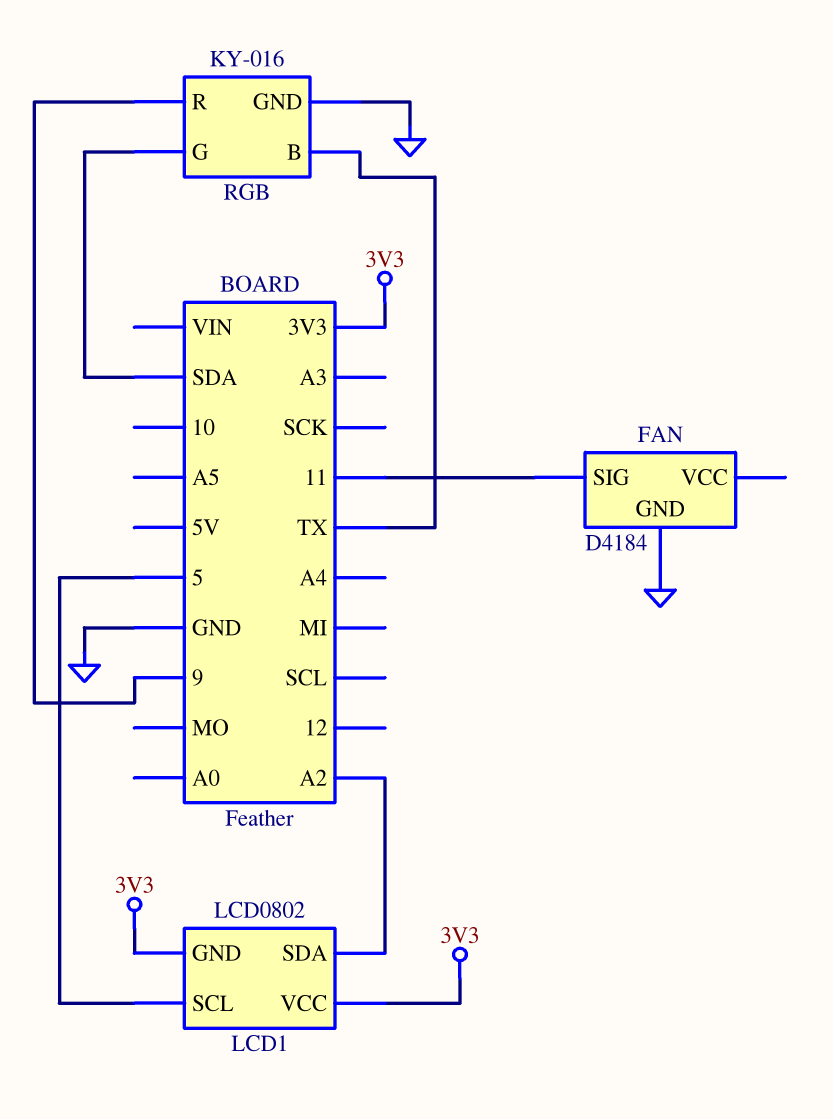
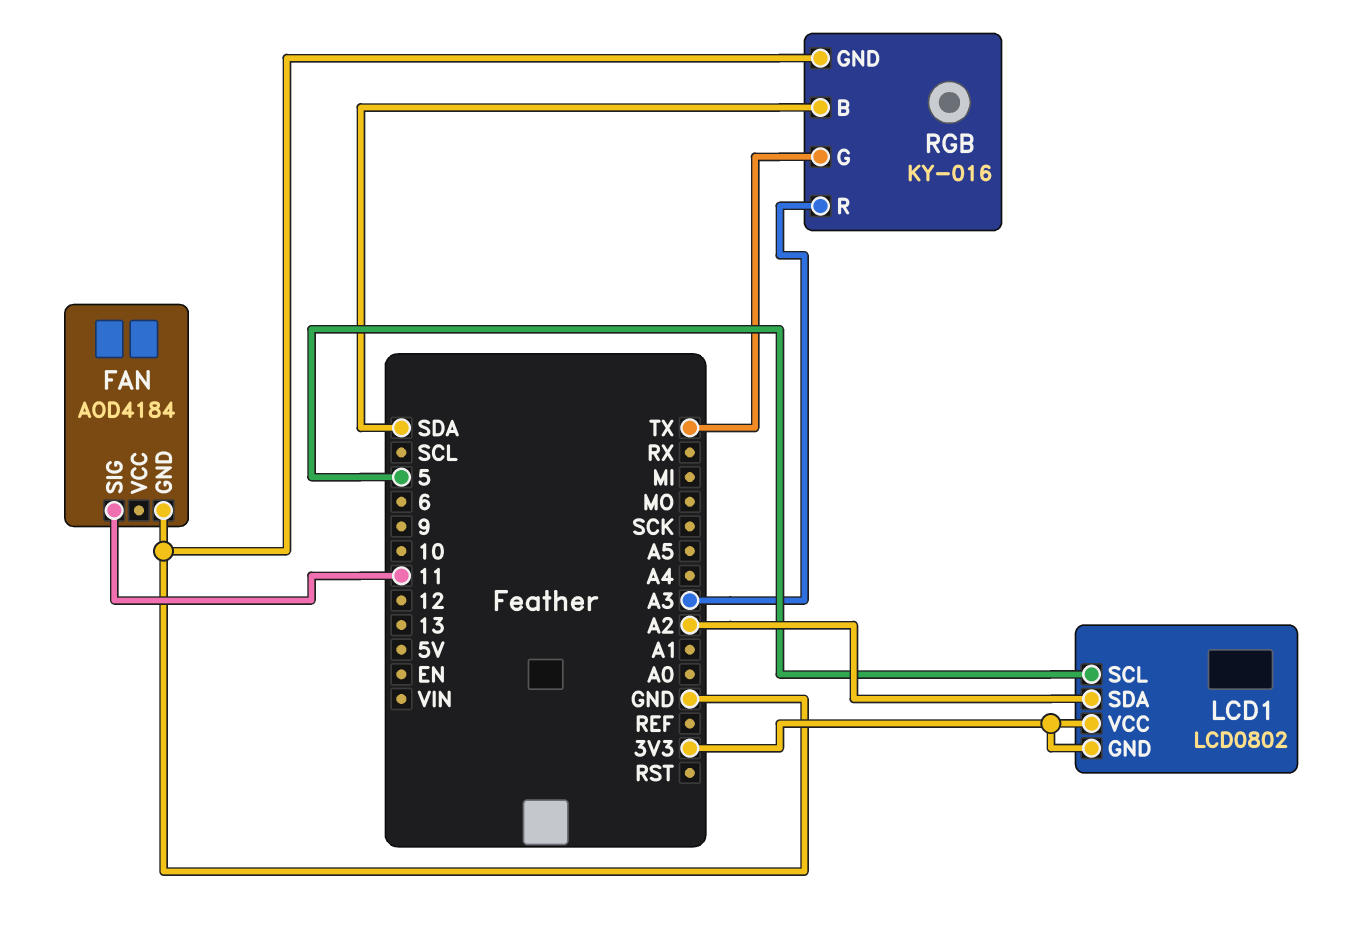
FAN: D4184 -> AOD4184
RGB pin B: TX -> SDA
RGB pin G: SDA -> TX
RGB pin R: 9 -> A3

